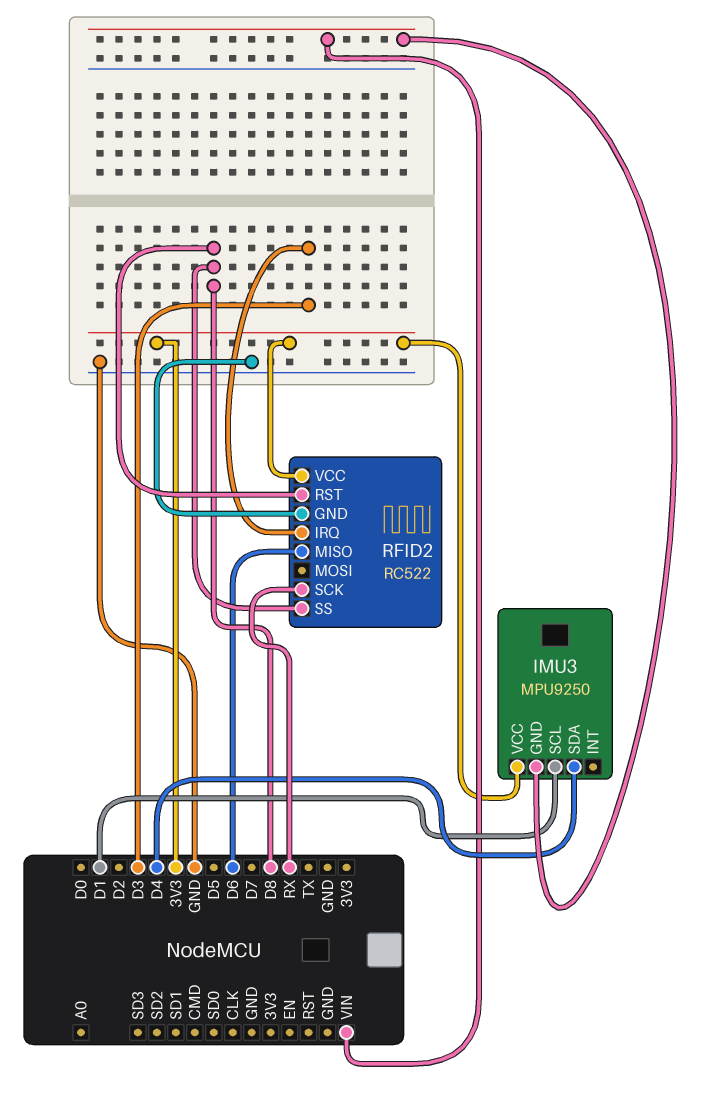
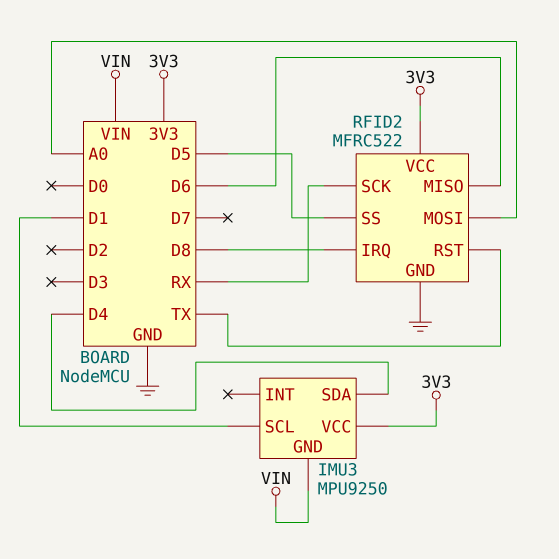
RFID2: RC522 -> MFRC522
RFID2 pin IRQ: D3 -> D8
RFID2 pin MOSI: none -> A0
RFID2 pin RST: D8 -> TX
RFID2 pin SS: D8 -> D5

